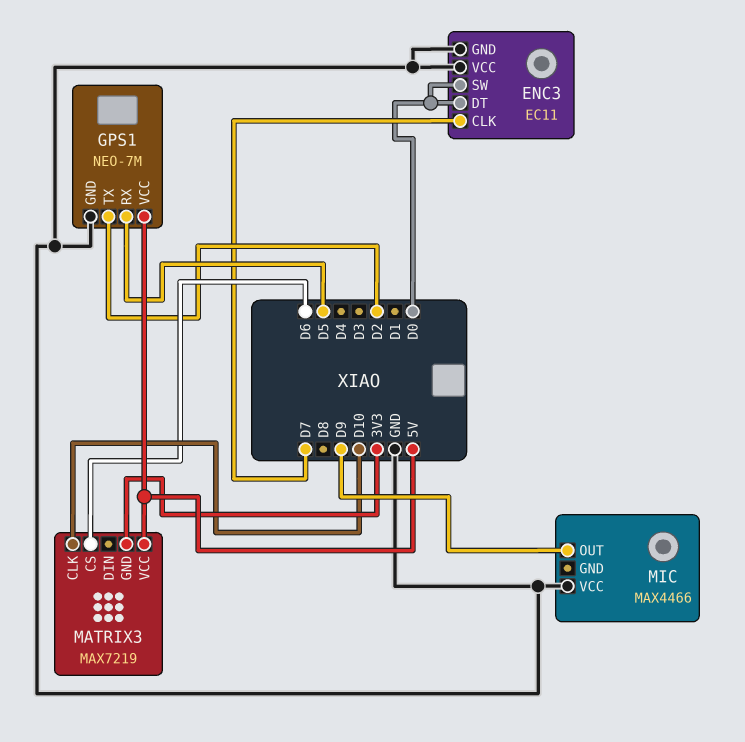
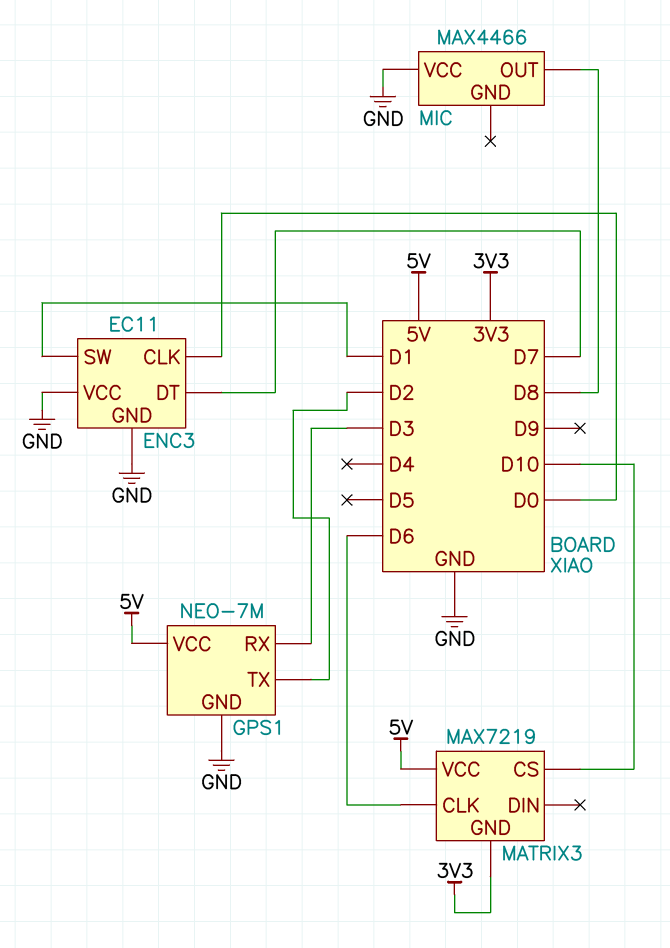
ENC3 pin CLK: D7 -> D0
ENC3 pin DT: D0 -> D7
ENC3 pin SW: D0 -> D1
GPS1 pin RX: D5 -> D3
MATRIX3 pin CLK: D10 -> D6
MATRIX3 pin CS: D6 -> D10
MIC pin OUT: D9 -> D8

